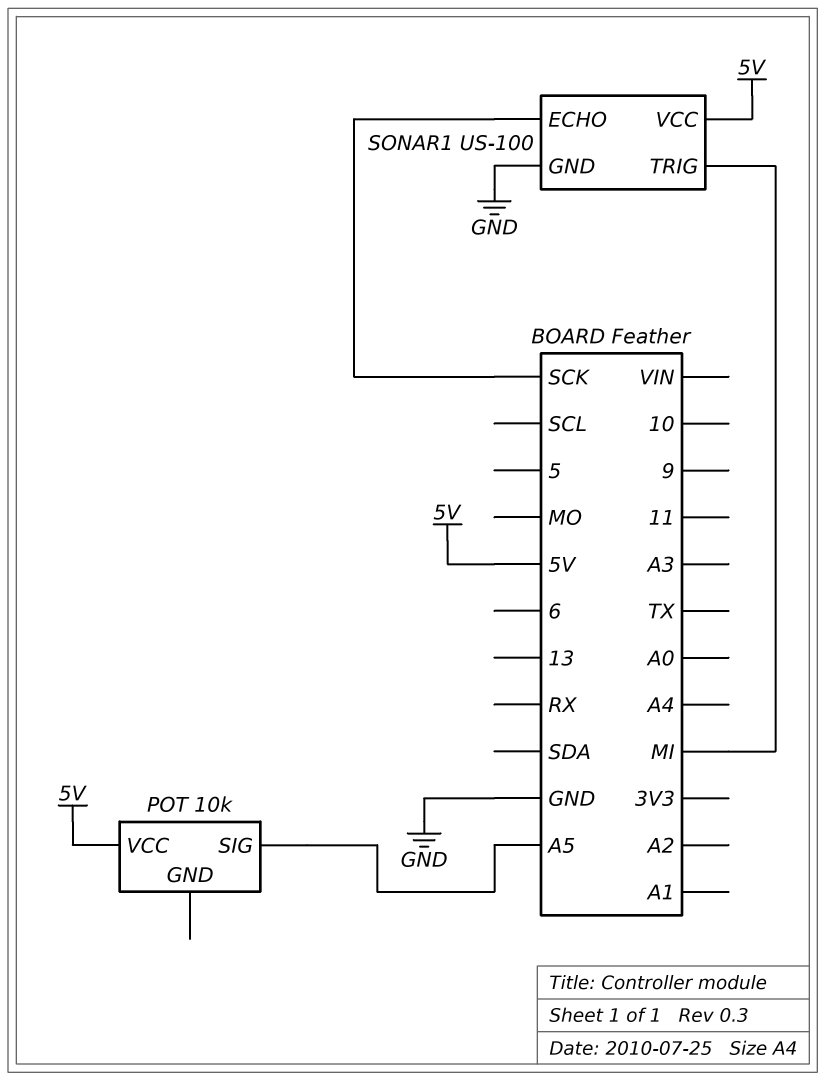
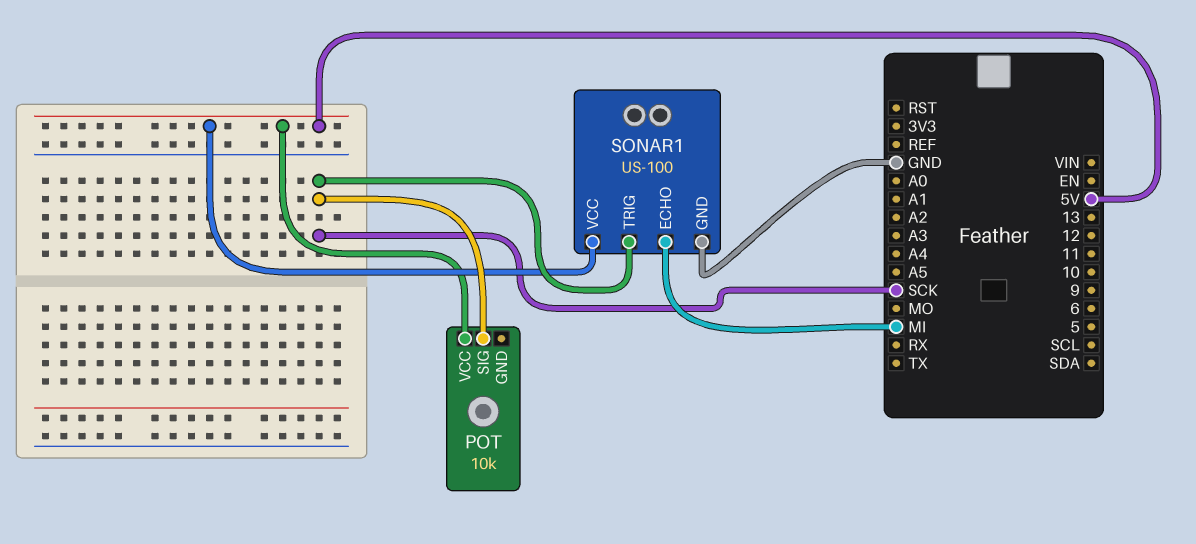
POT pin SIG: A5 -> SCK
SONAR1 pin ECHO: SCK -> MI
SONAR1 pin TRIG: MI -> SCK

